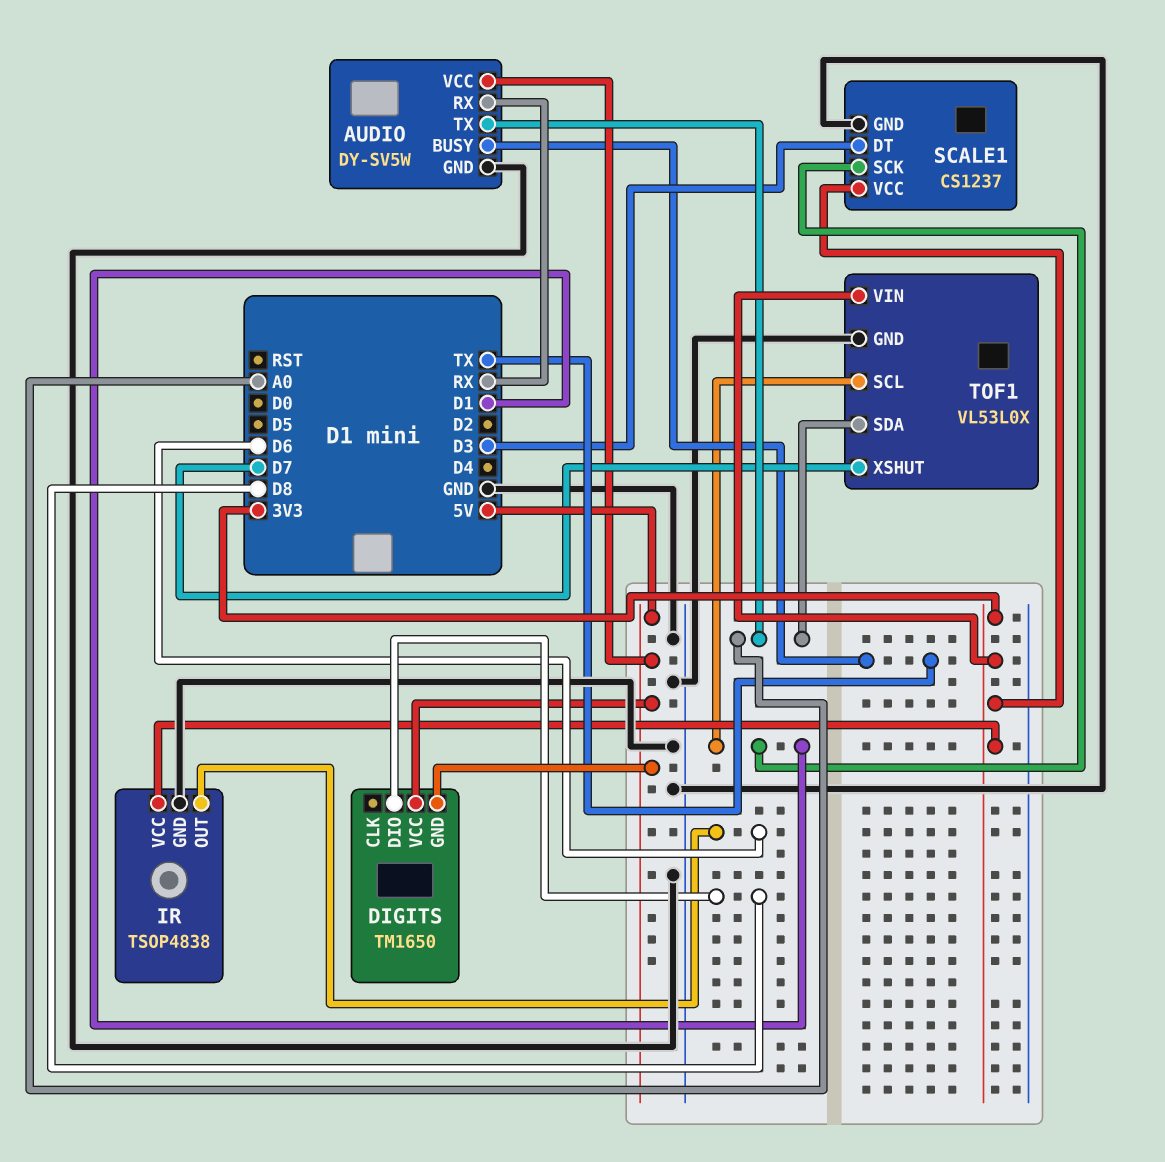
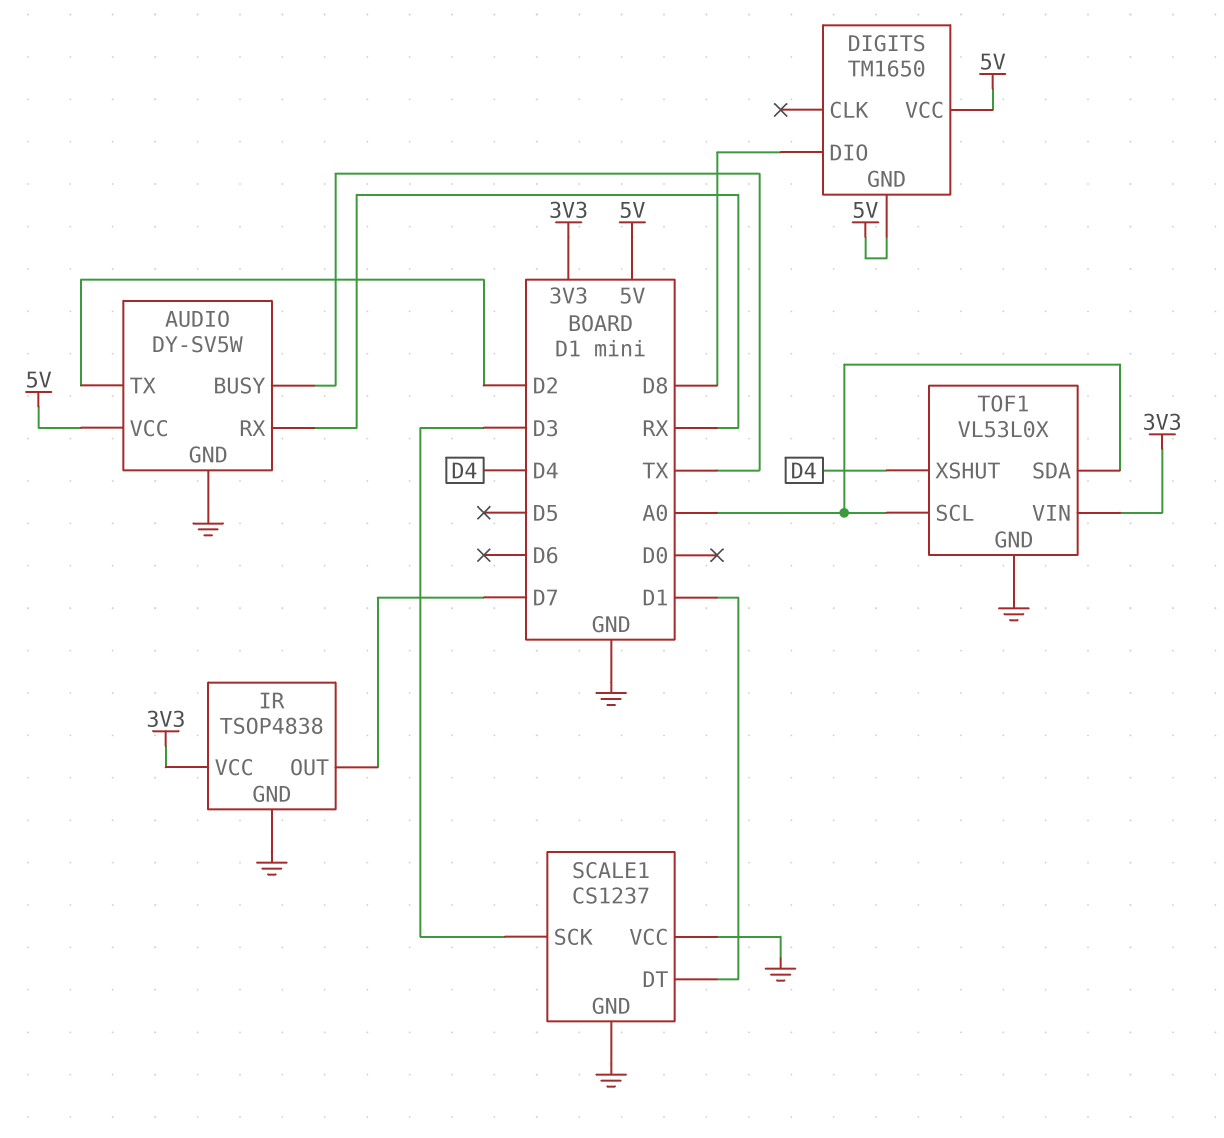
AUDIO pin TX: A0 -> D2
IR pin OUT: D6 -> D7
SCALE1 pin DT: D3 -> D1
SCALE1 pin SCK: D1 -> D3
SCALE1 pin VCC: 3V3 -> GND
TOF1 pin SCL: D1 -> A0
TOF1 pin XSHUT: D7 -> D4

